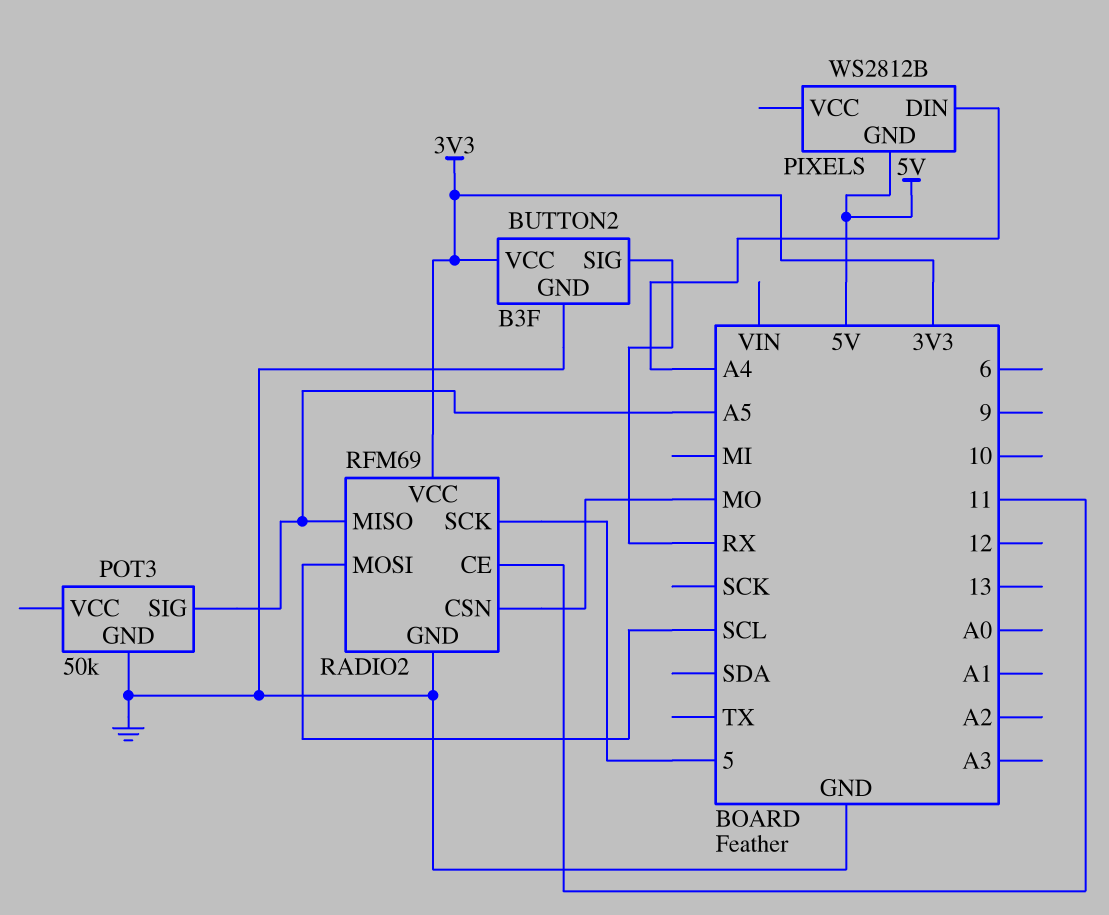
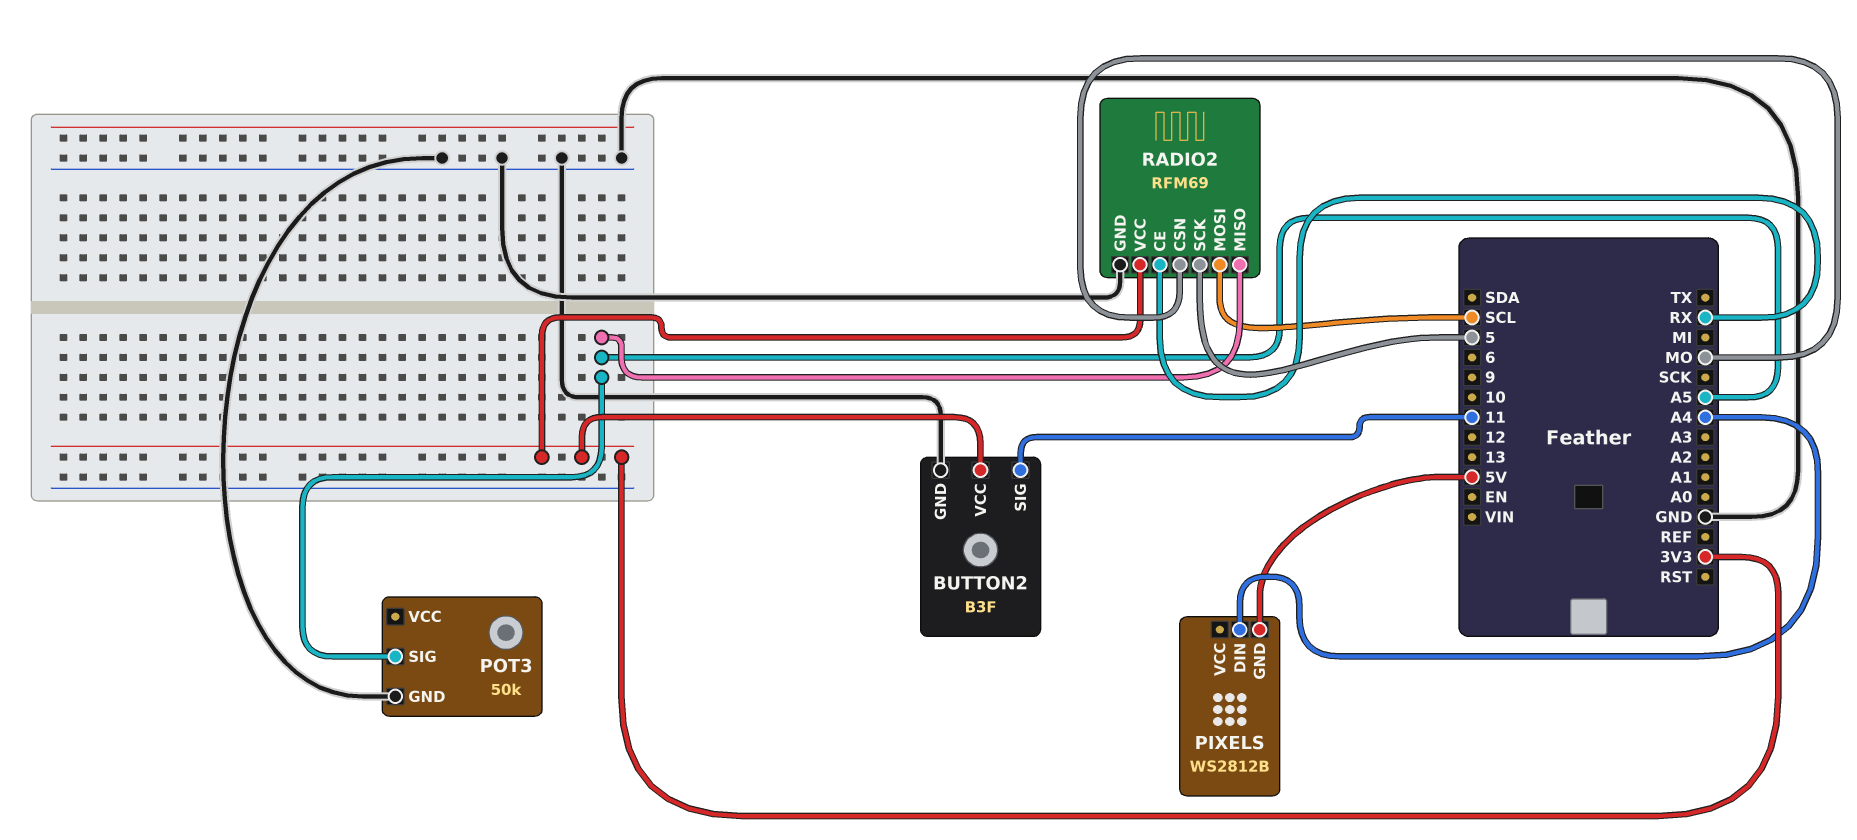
BUTTON2 pin SIG: RX -> 11
RADIO2 pin CE: 11 -> RX

